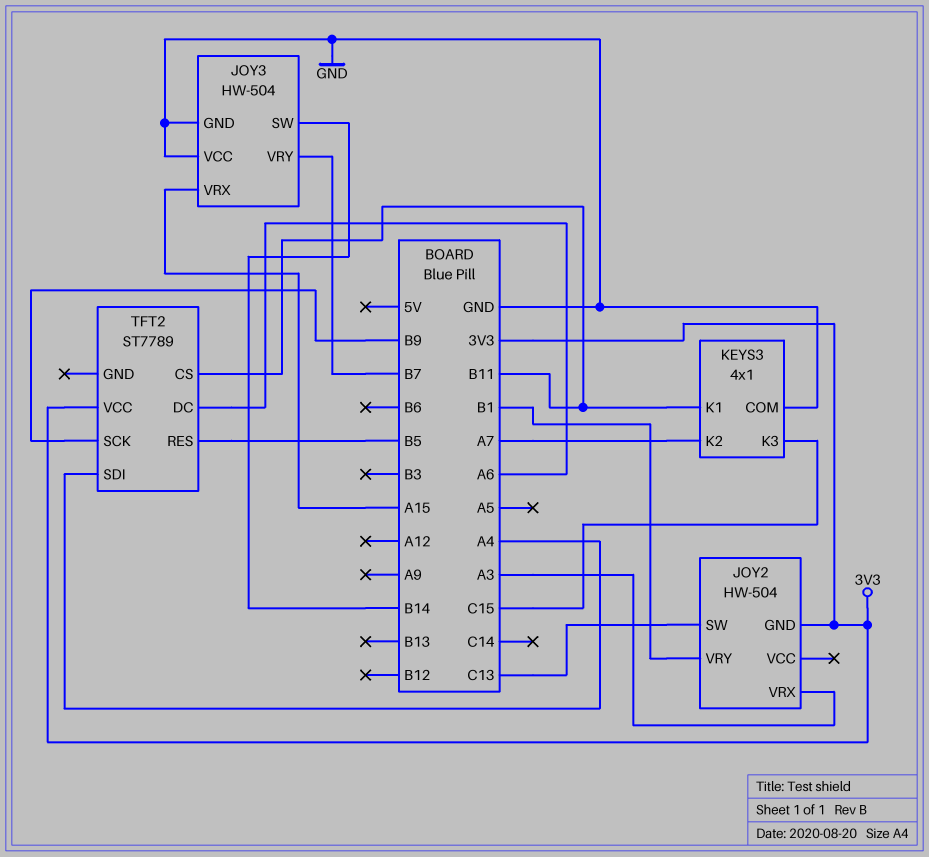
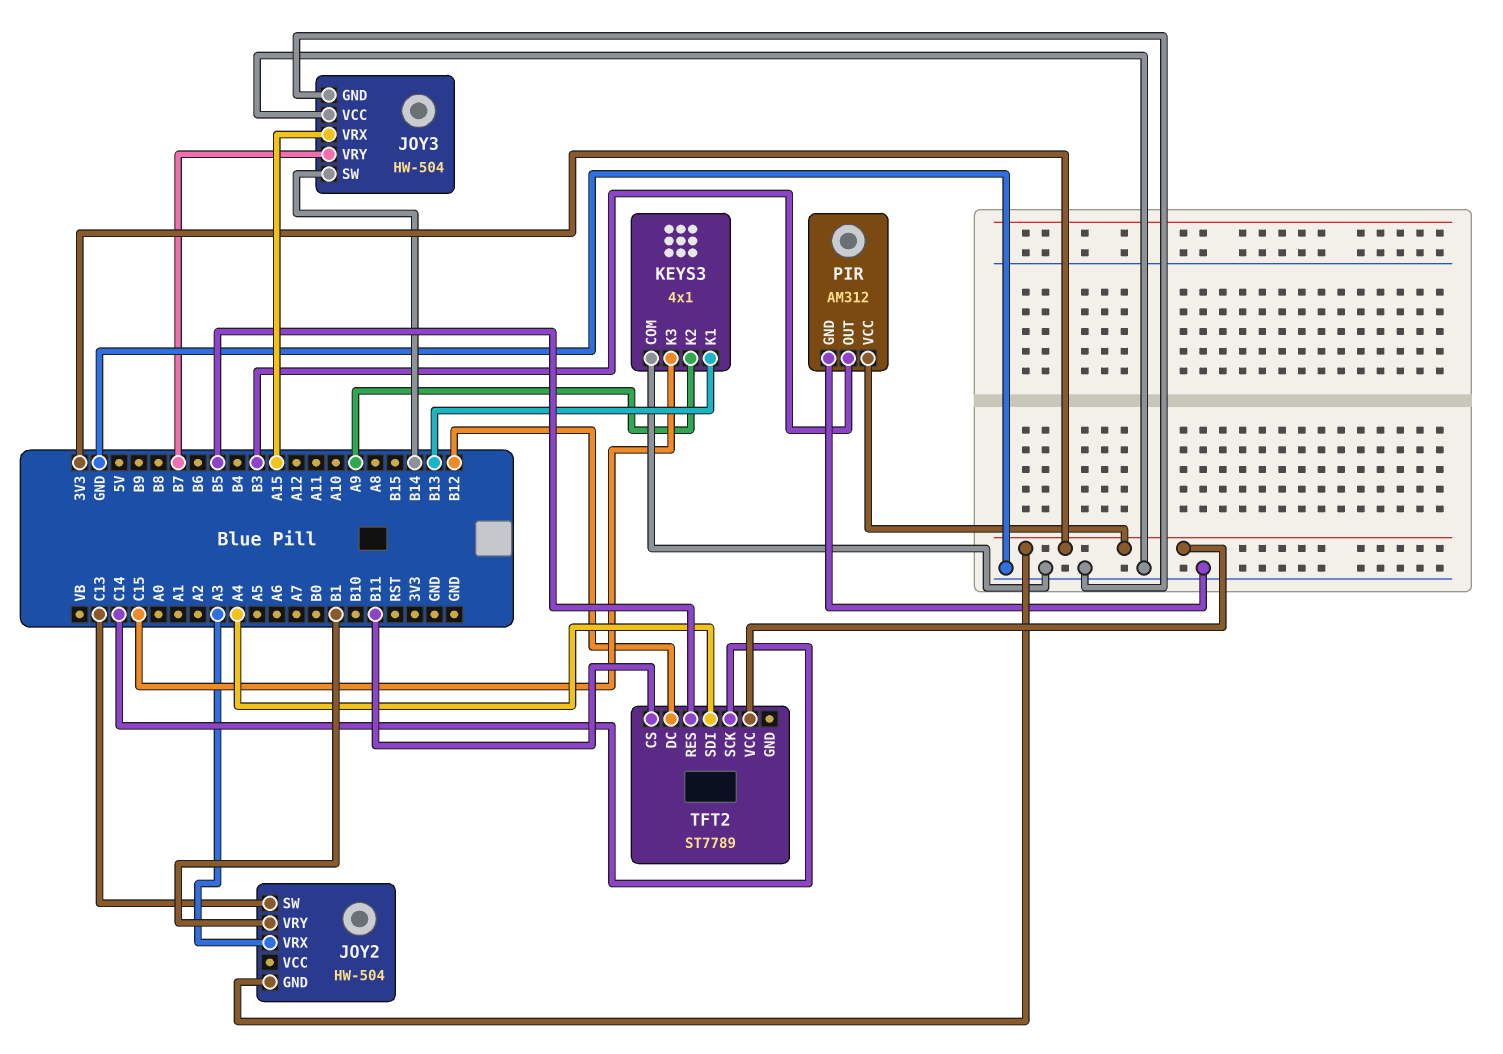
KEYS3 pin K1: B11 -> B13
KEYS3 pin K2: A7 -> A9
PIR: none -> AM312
PIR pin GND: none -> GND
PIR pin OUT: none -> B3
PIR pin VCC: none -> 3V3
TFT2 pin DC: A6 -> B12
TFT2 pin SCK: B9 -> C14

